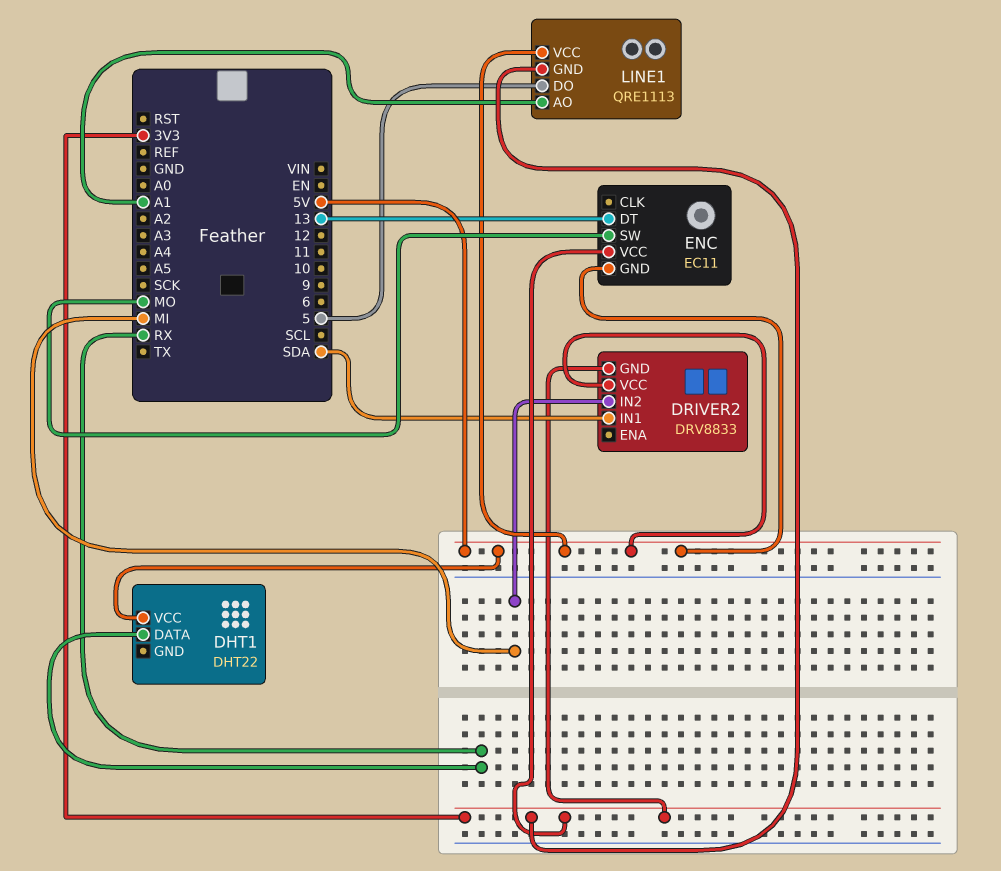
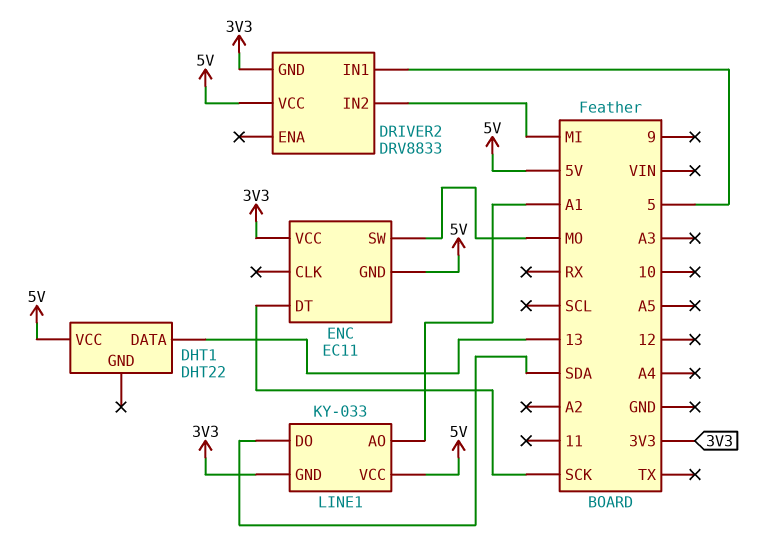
DHT1 pin DATA: RX -> 13
DRIVER2 pin IN1: SDA -> 5
ENC pin DT: 13 -> SCK
LINE1: QRE1113 -> KY-033
LINE1 pin DO: 5 -> SDA

